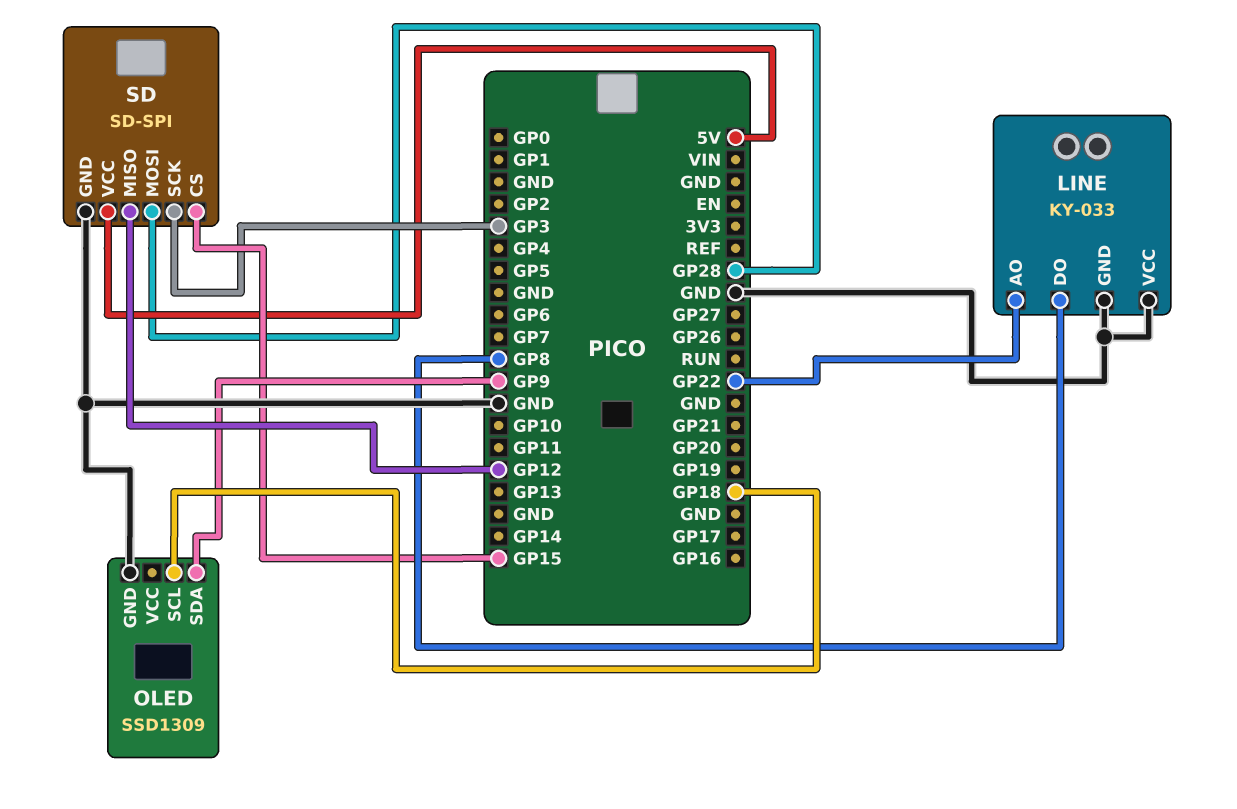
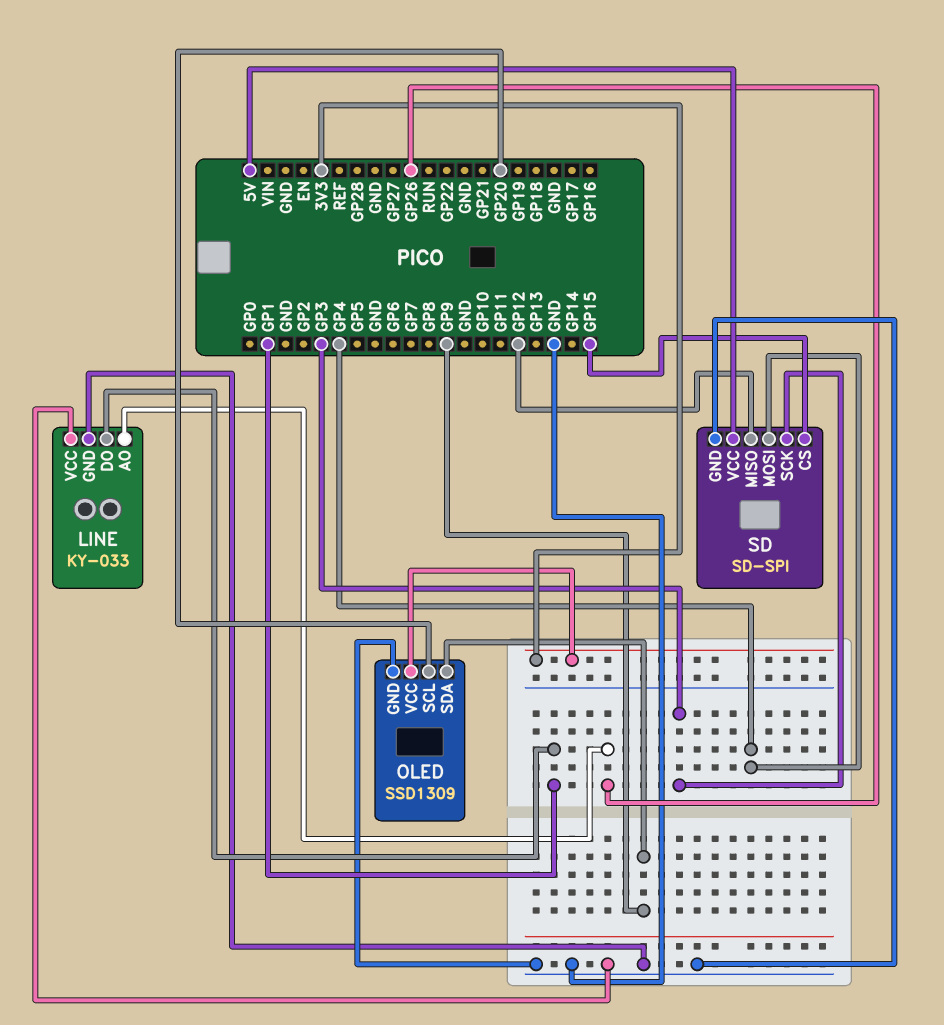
LINE pin AO: GP22 -> GP26
LINE pin DO: GP8 -> GP1
OLED pin SCL: GP18 -> GP20
OLED pin VCC: none -> 3V3
SD pin MOSI: GP28 -> GP4

